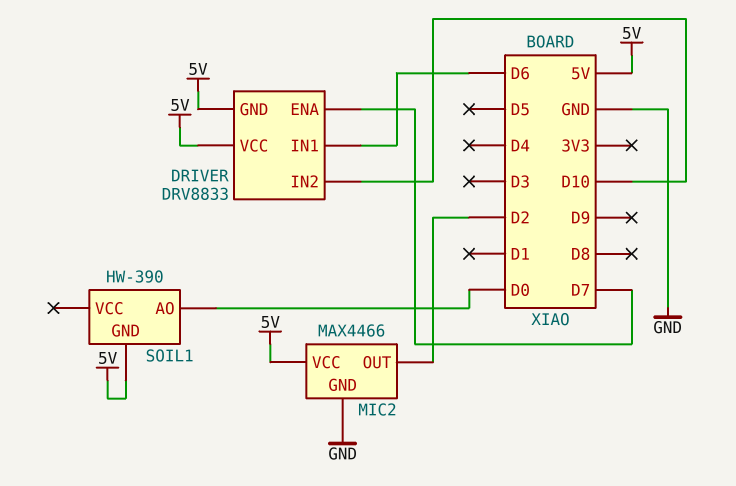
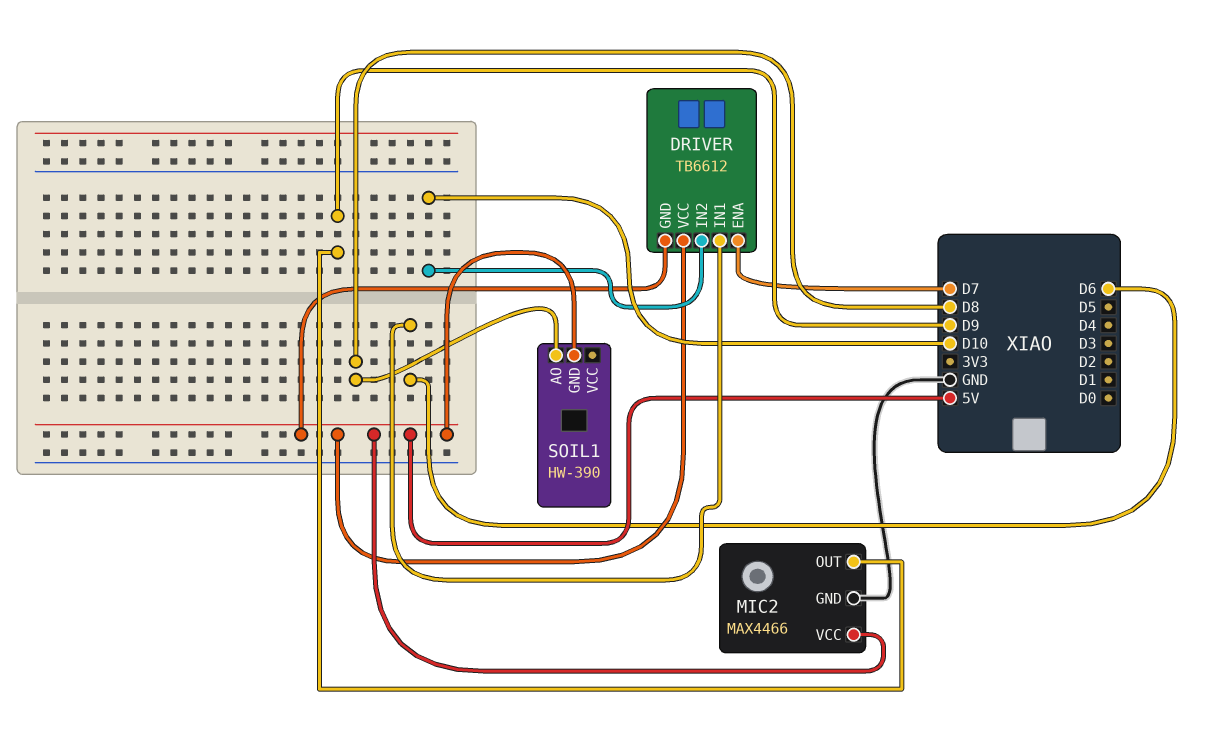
DRIVER: DRV8833 -> TB6612
MIC2 pin OUT: D2 -> D9
SOIL1 pin AO: D0 -> D8

